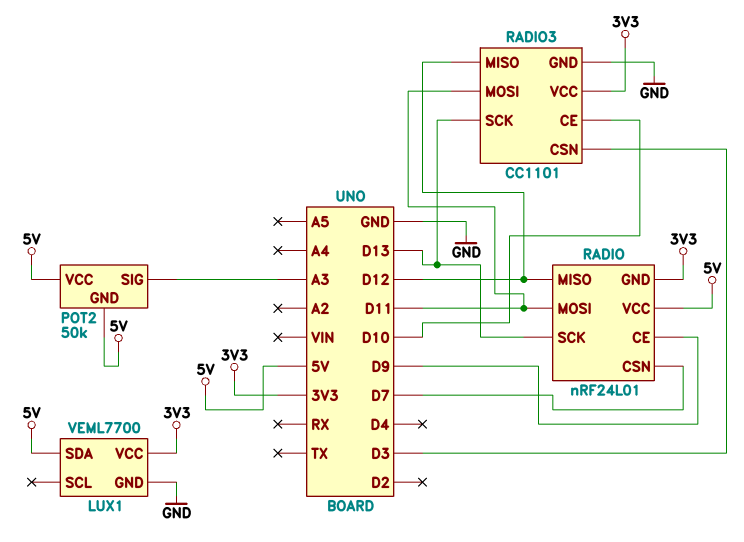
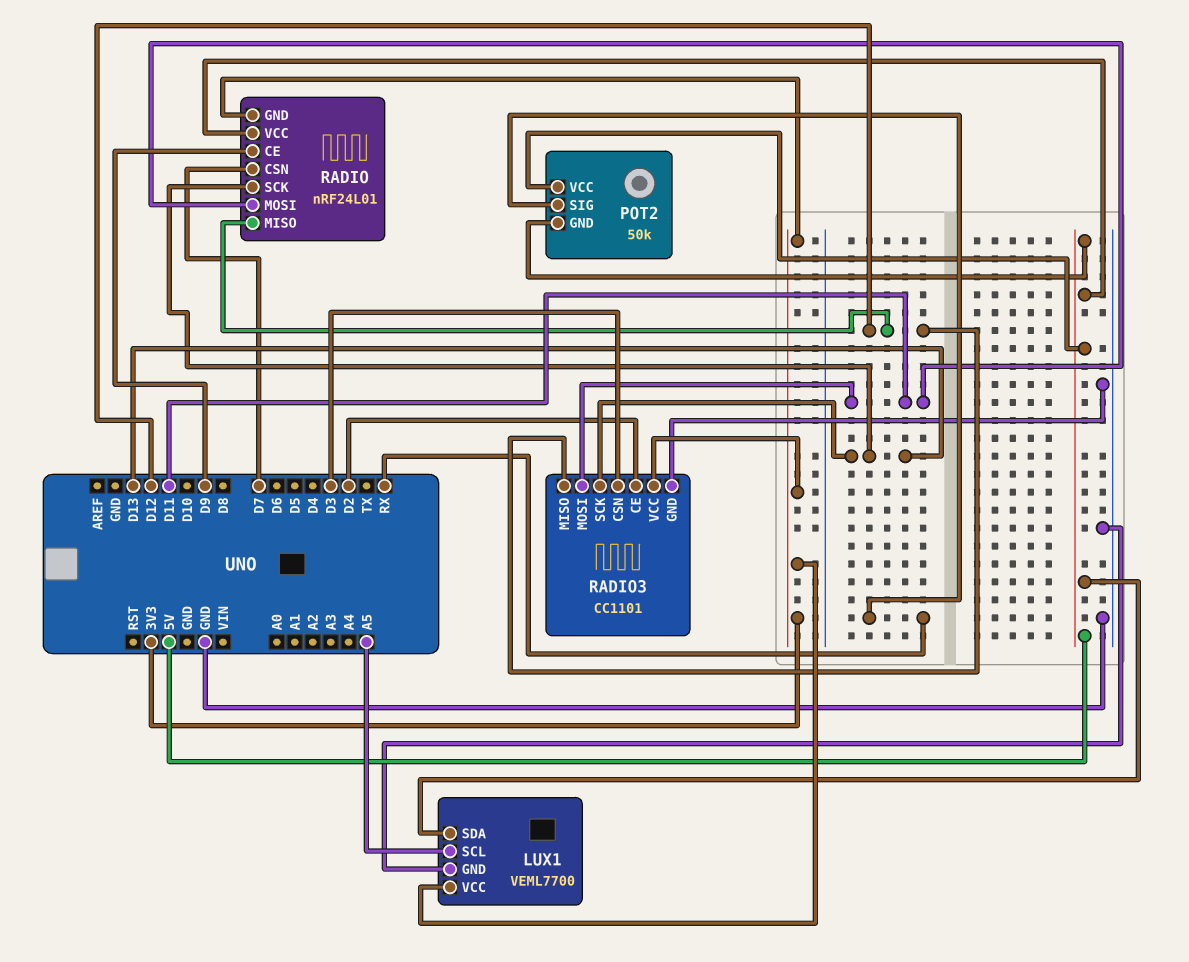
LUX1 pin SCL: none -> A5
POT2 pin SIG: A3 -> RX
RADIO3 pin CE: D10 -> D2

